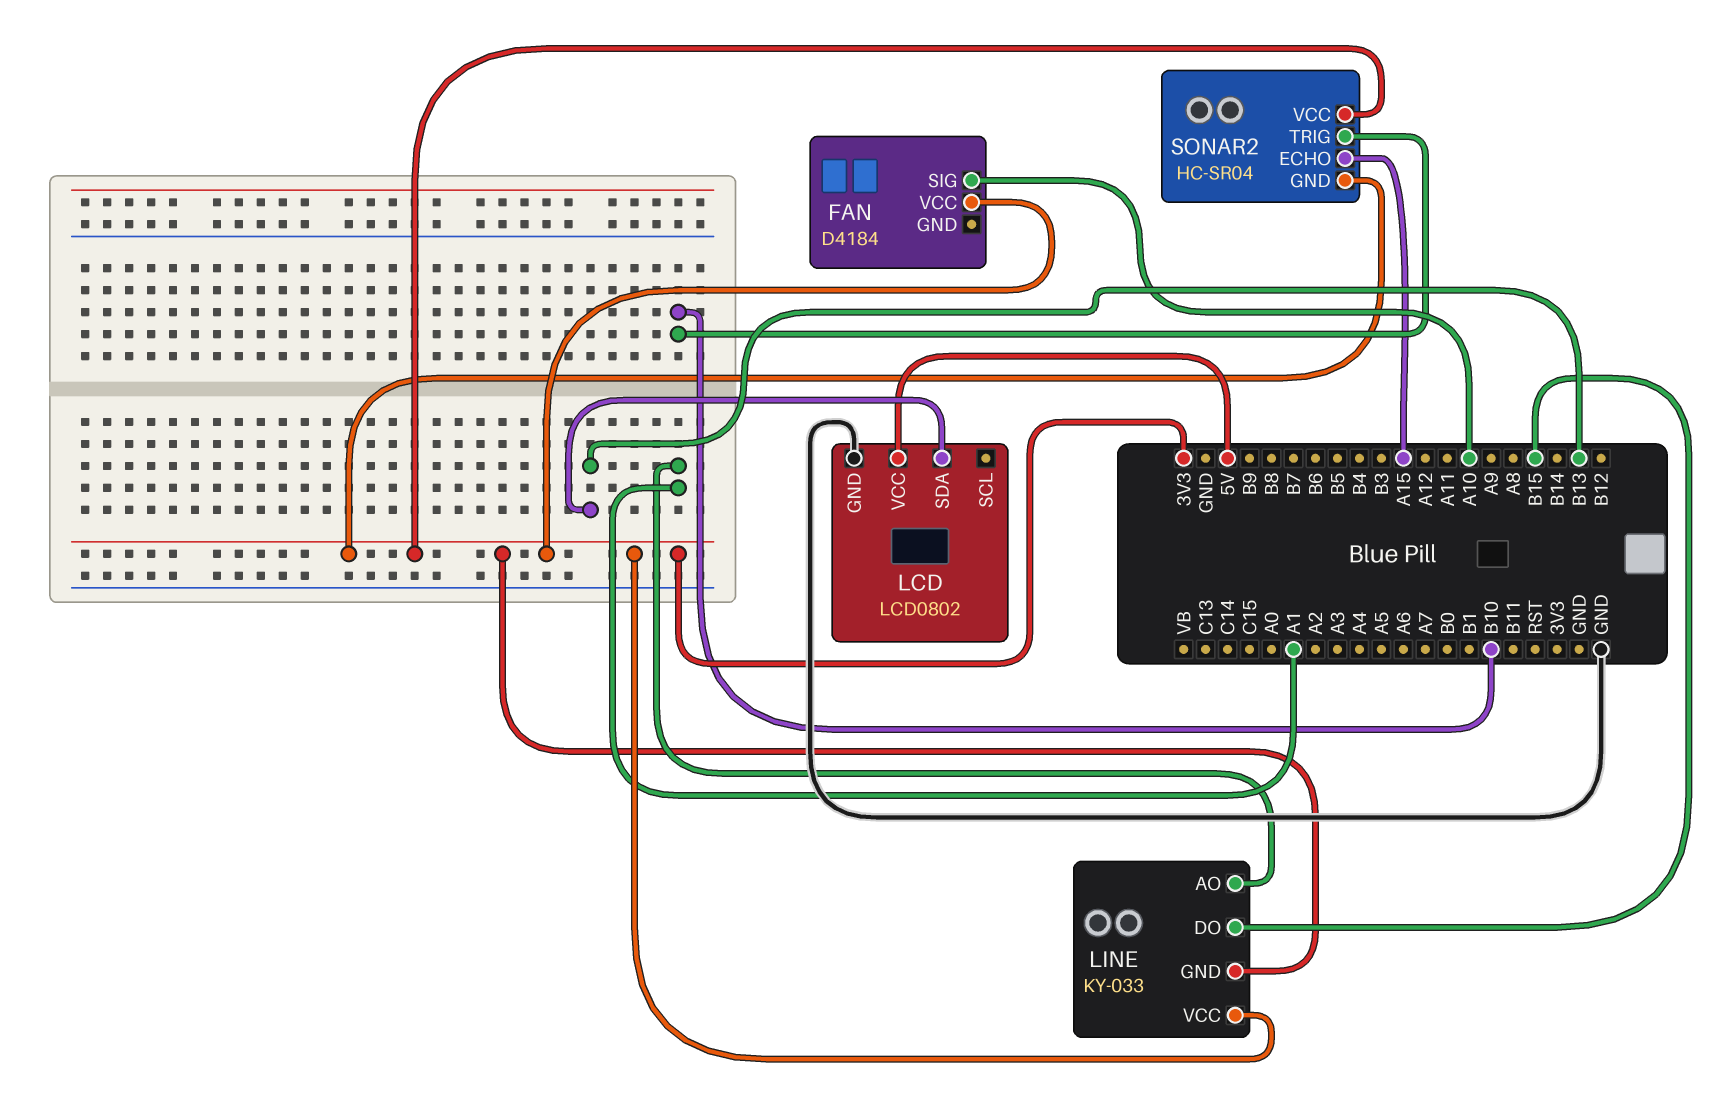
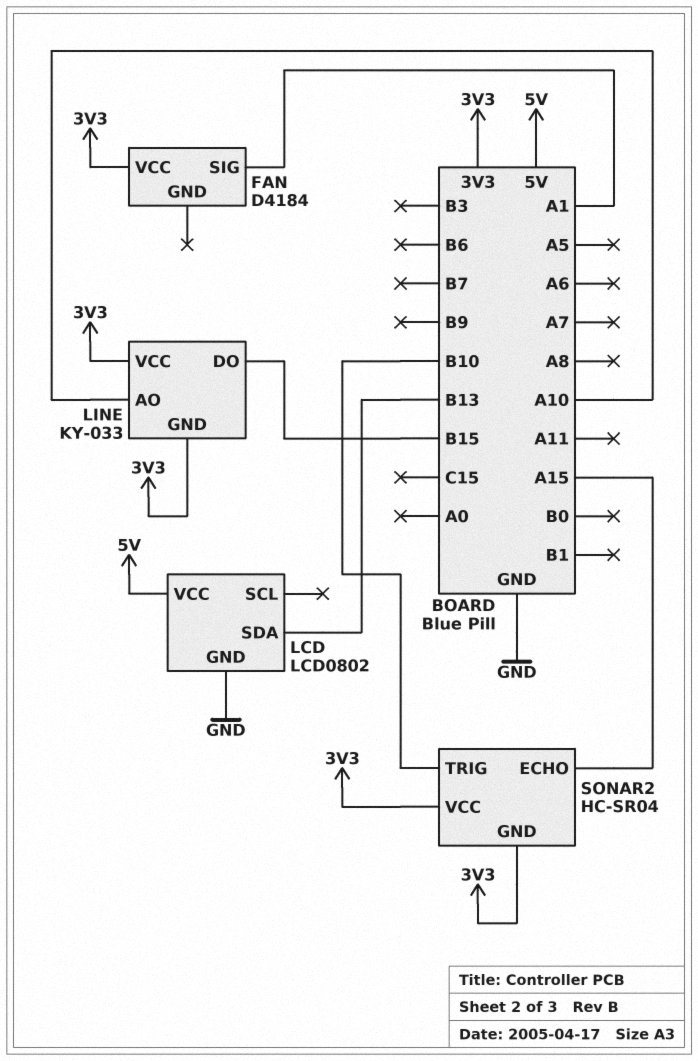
FAN pin SIG: A10 -> A1
LINE pin AO: A1 -> A10

